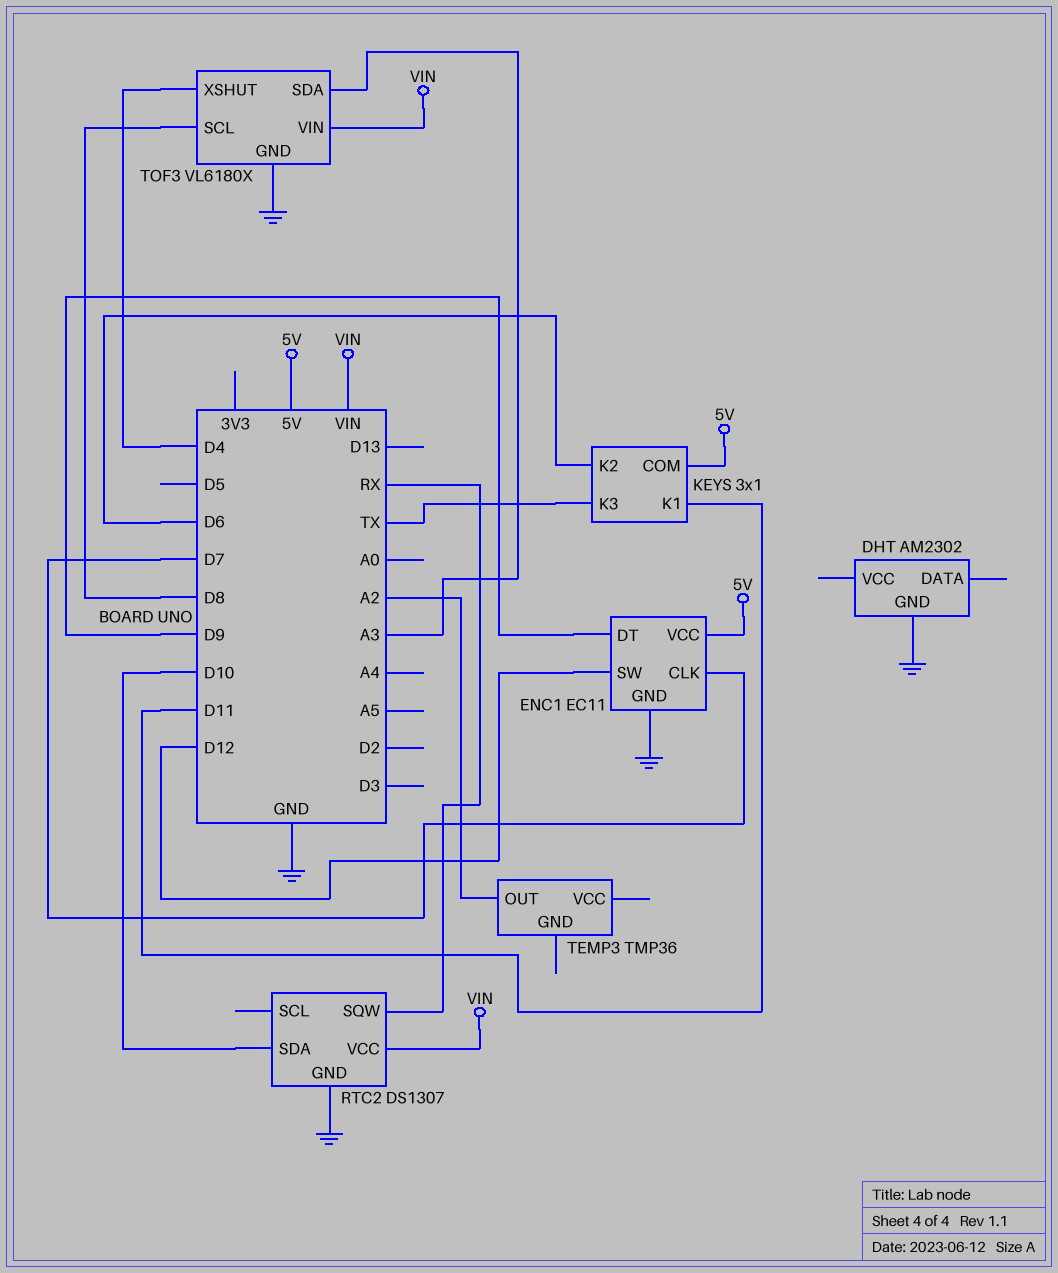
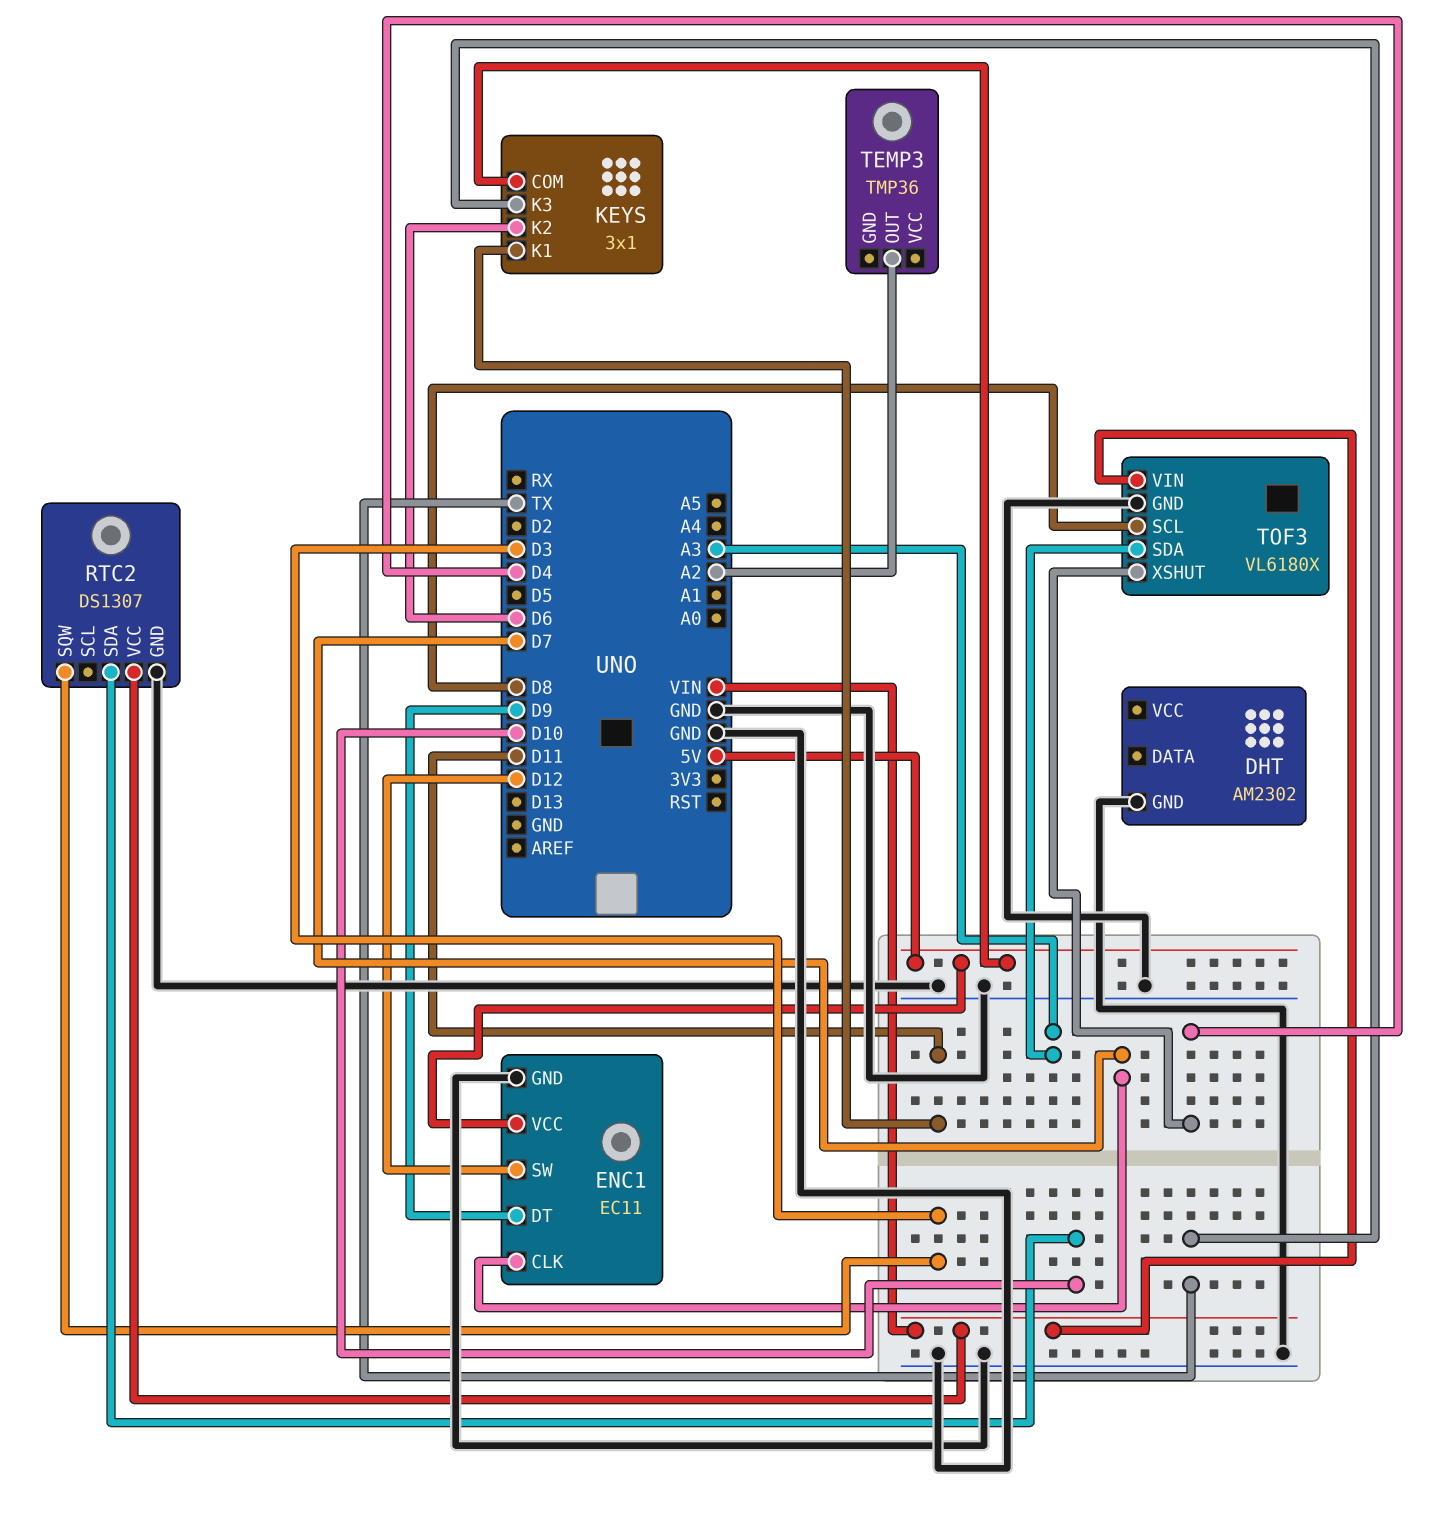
RTC2 pin SQW: RX -> D3

